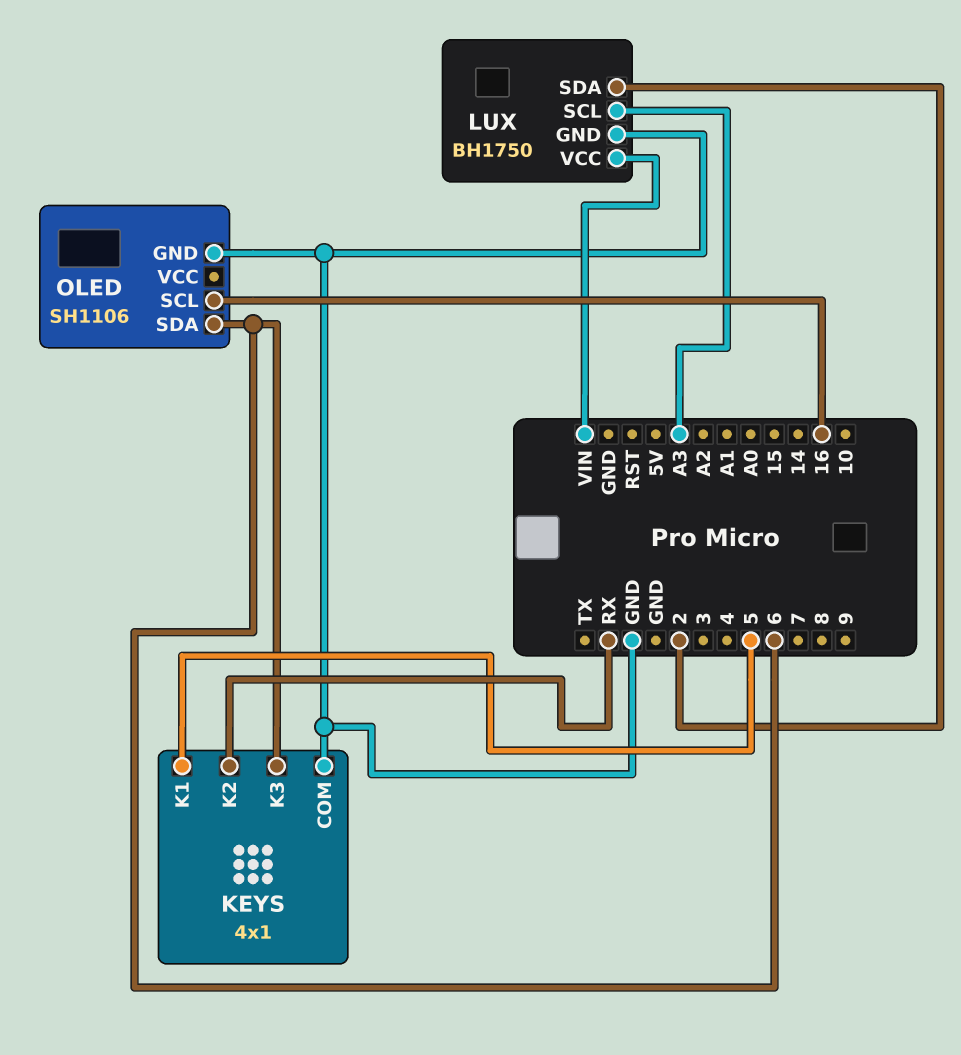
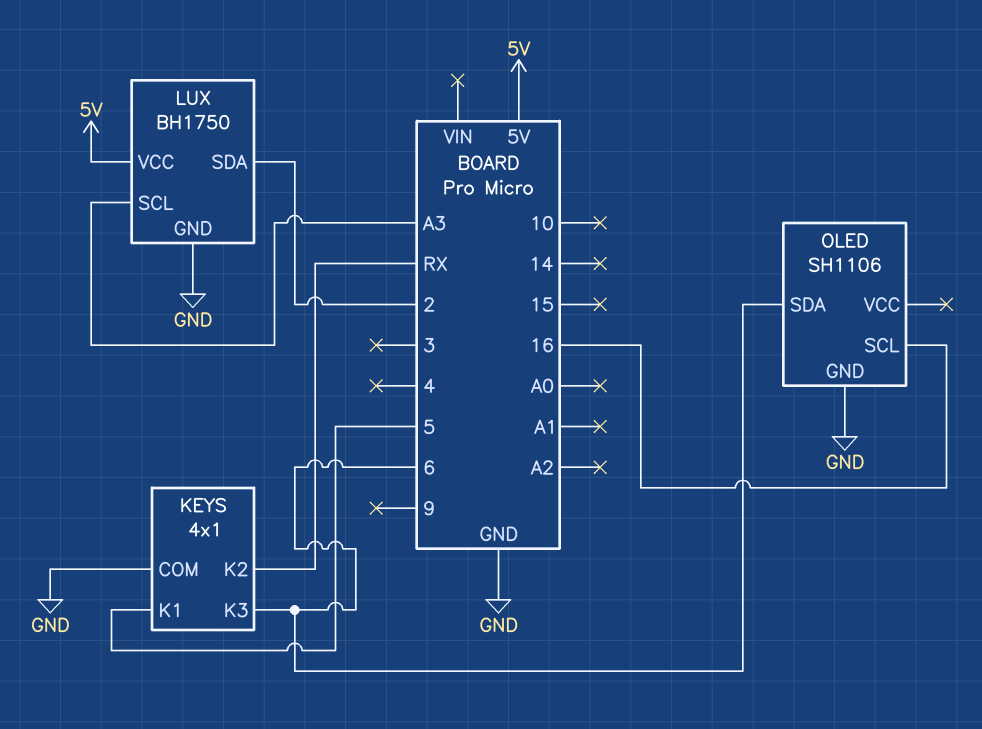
LUX pin VCC: VIN -> 5V

